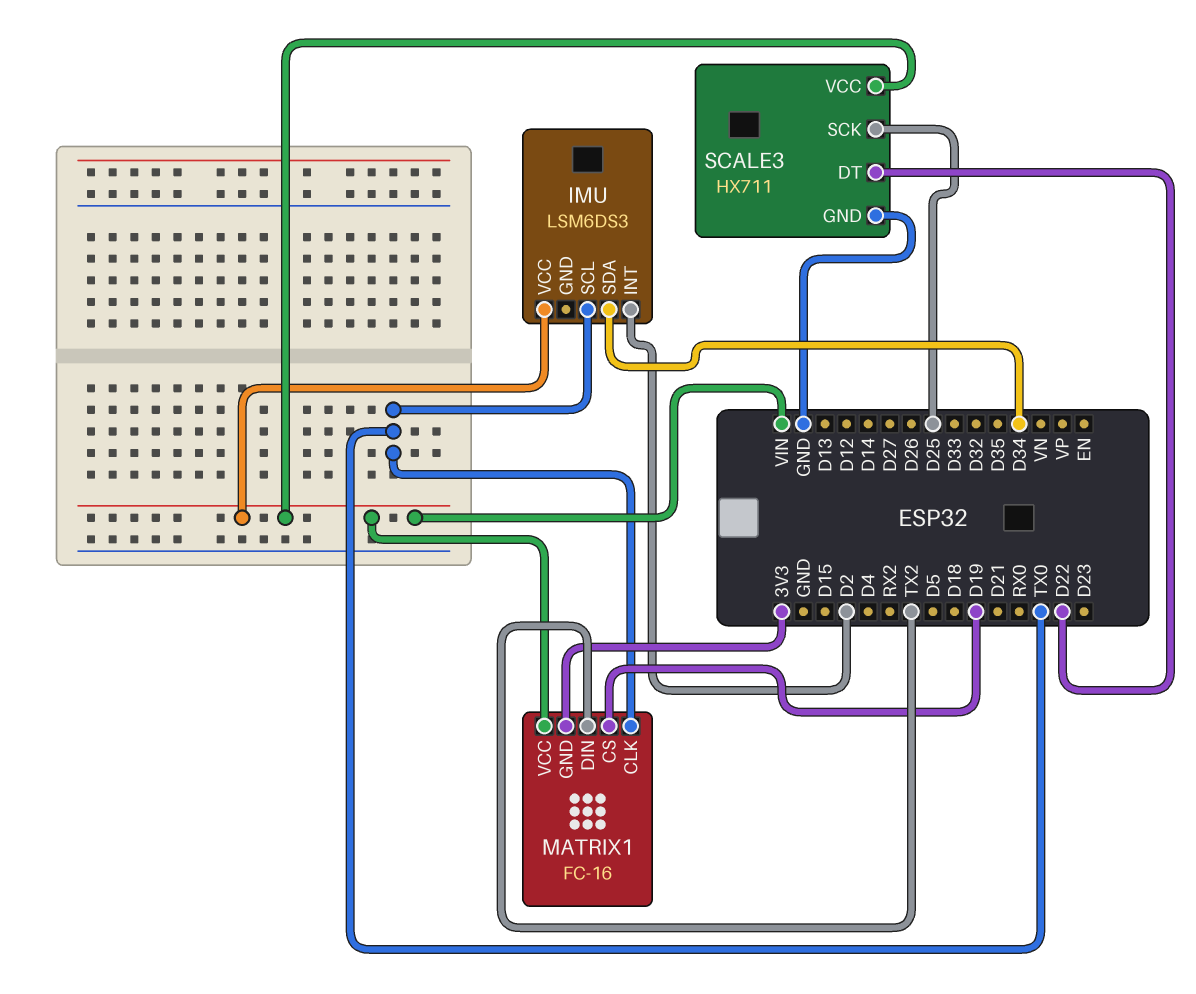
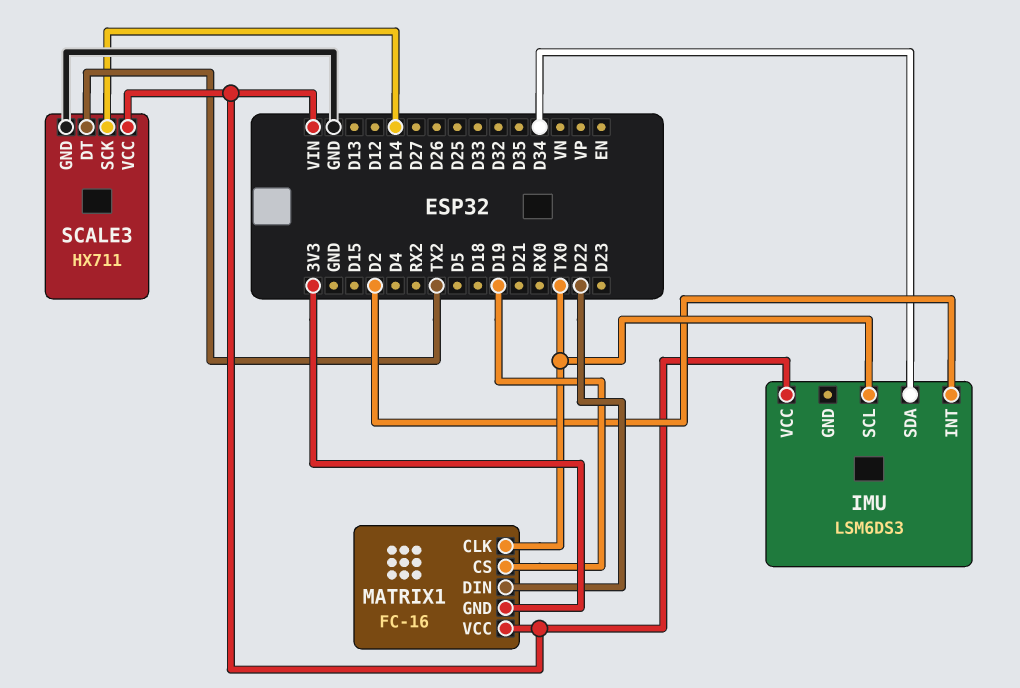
MATRIX1 pin DIN: TX2 -> D22
SCALE3 pin DT: D22 -> TX2
SCALE3 pin SCK: D25 -> D14

